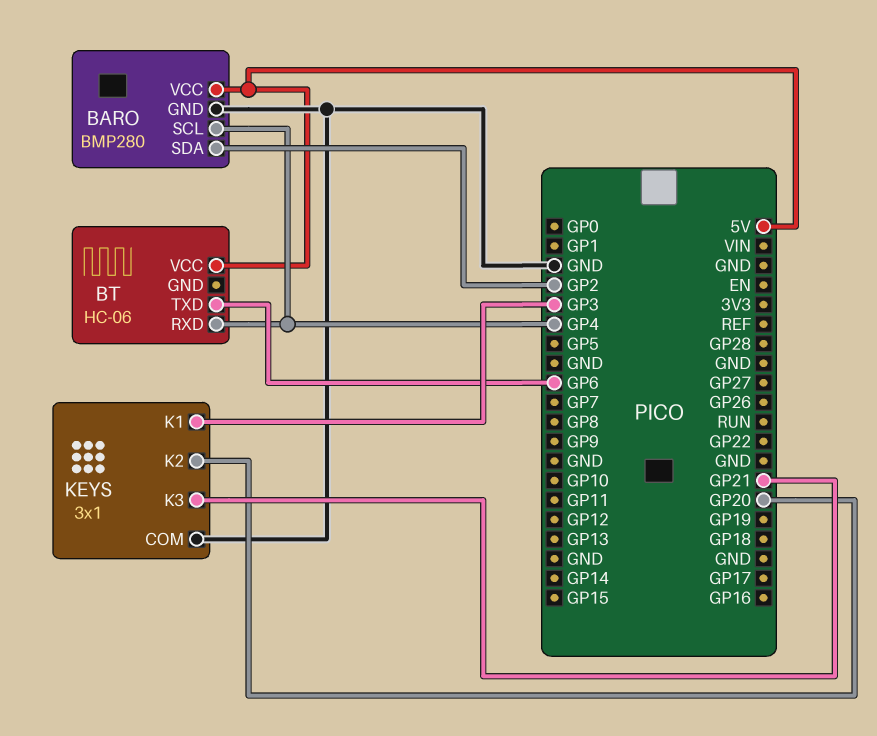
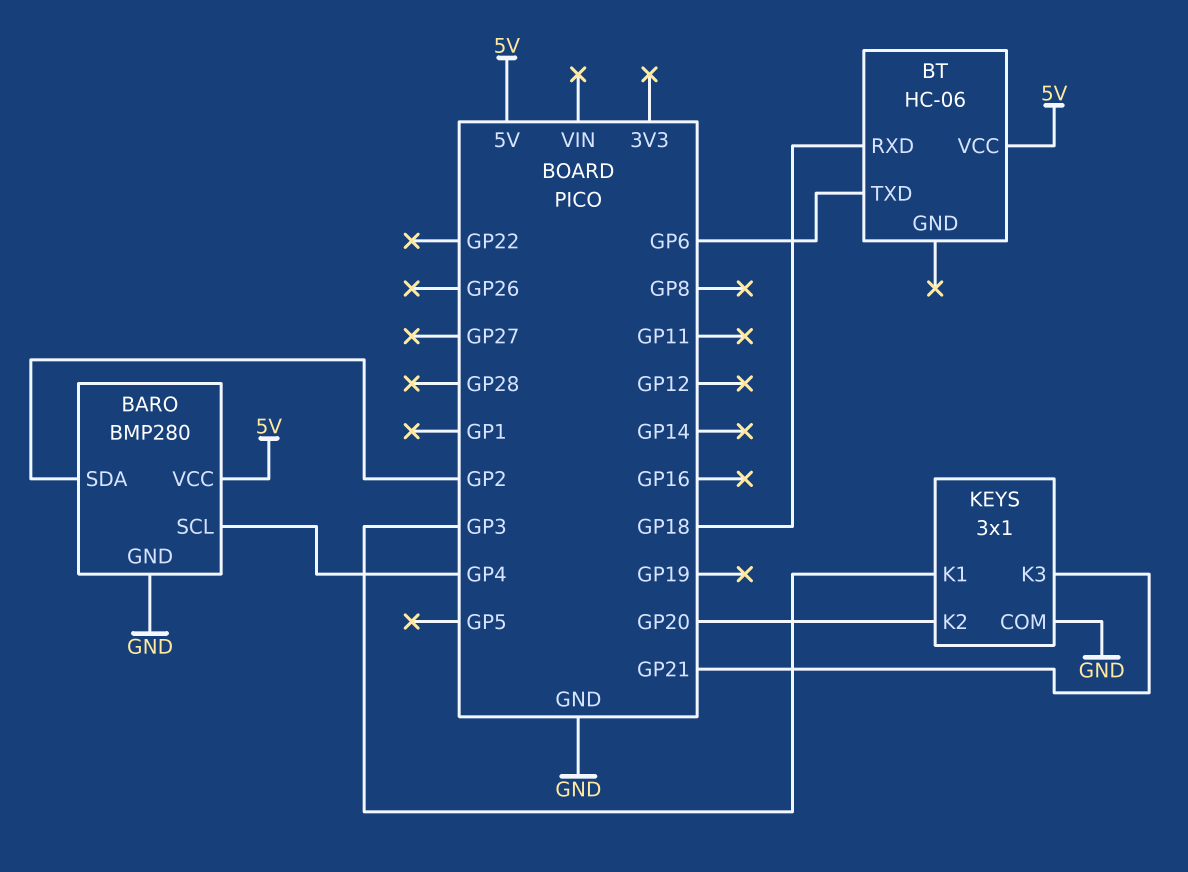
BT pin RXD: GP4 -> GP18

